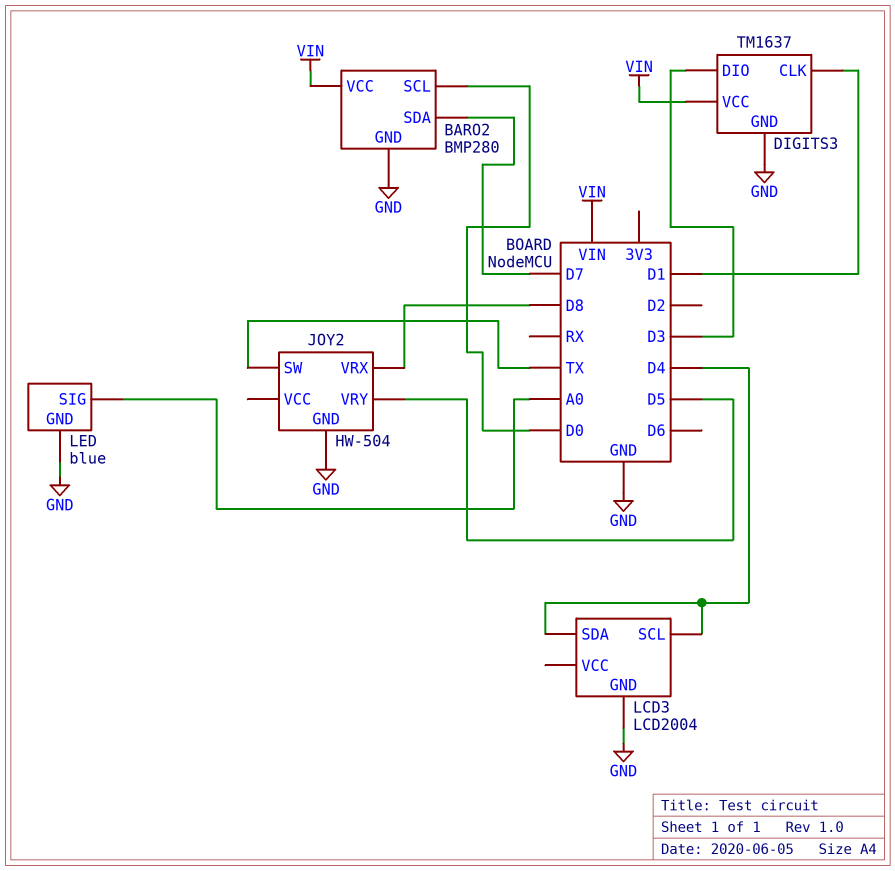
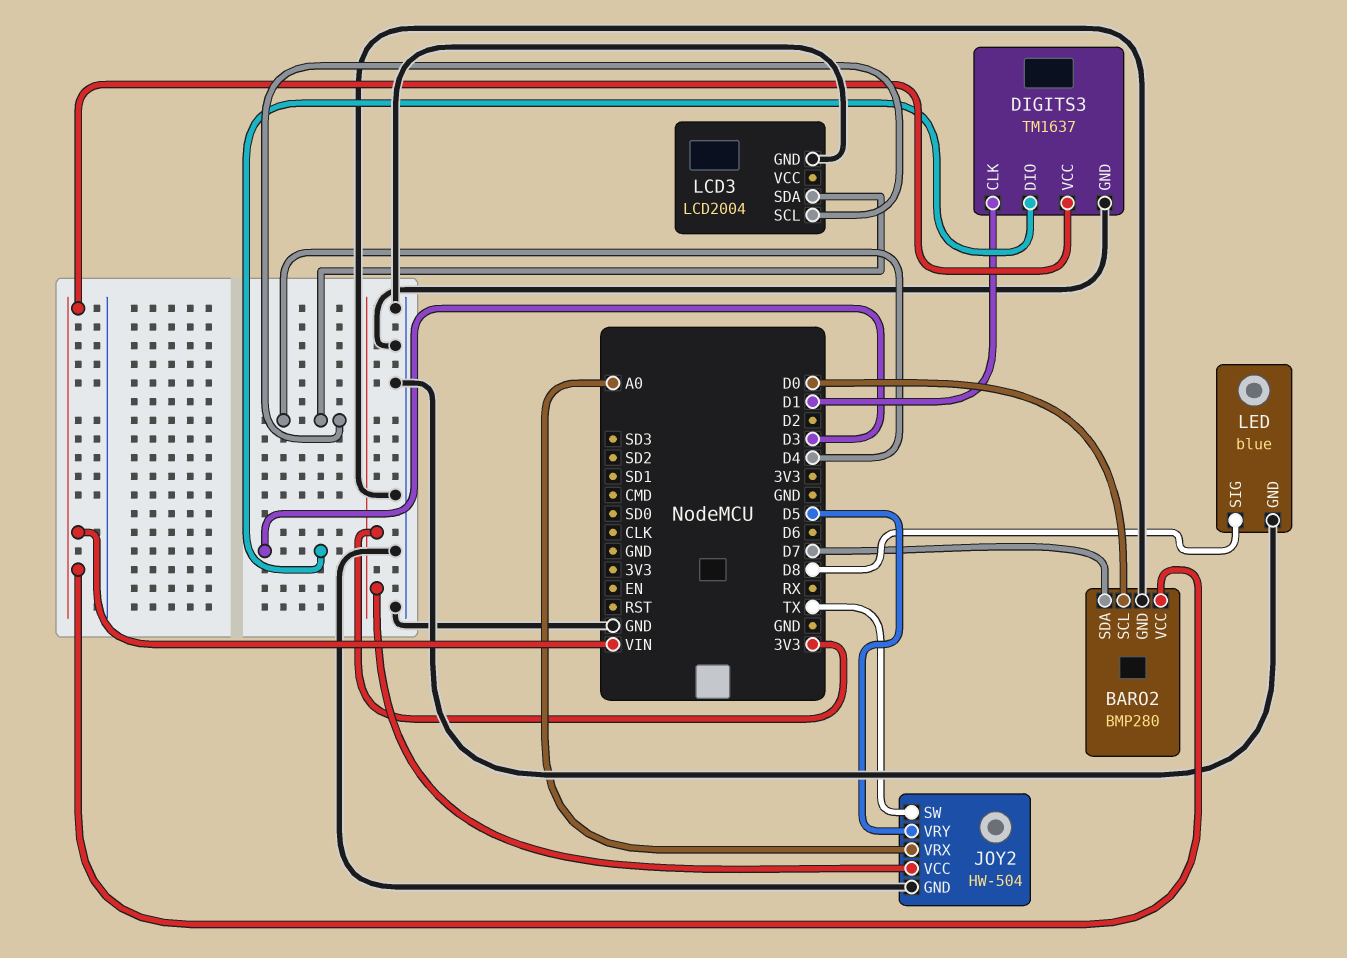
JOY2 pin VCC: none -> 3V3
JOY2 pin VRX: D8 -> A0
LED pin SIG: A0 -> D8

